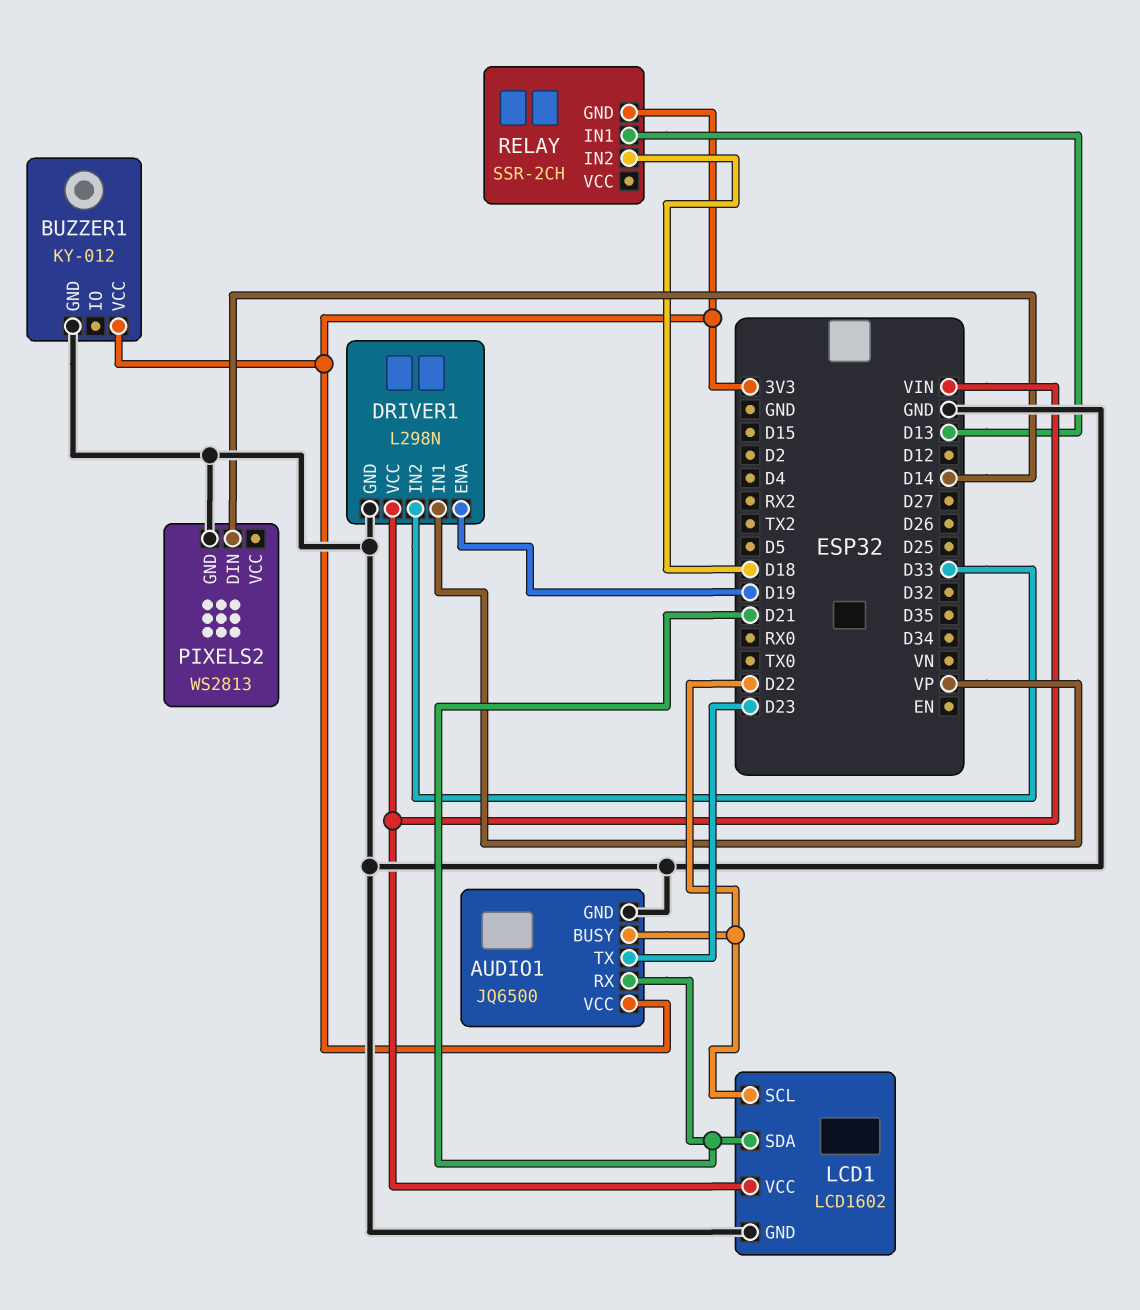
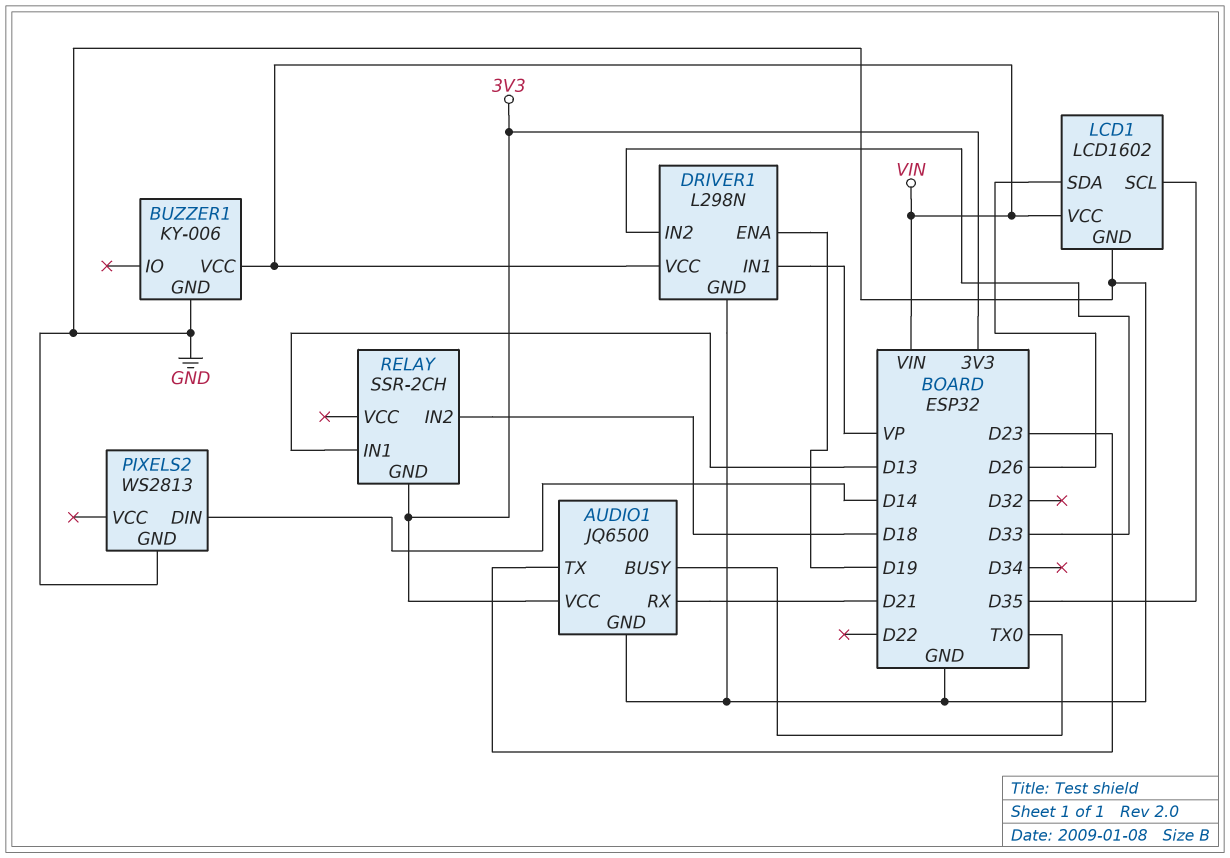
AUDIO1 pin BUSY: D22 -> TX0
BUZZER1: KY-012 -> KY-006
BUZZER1 pin VCC: 3V3 -> VIN
LCD1 pin SCL: D22 -> D35
LCD1 pin SDA: D21 -> D26

